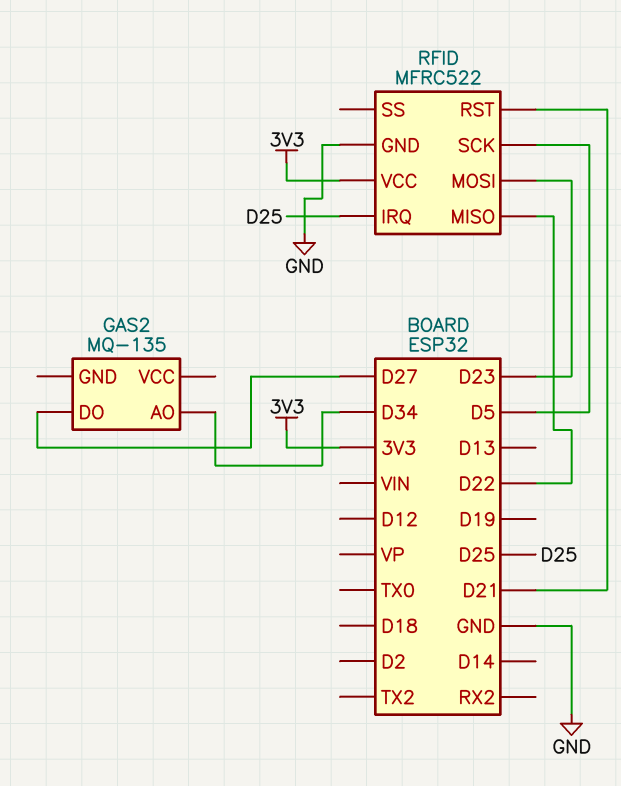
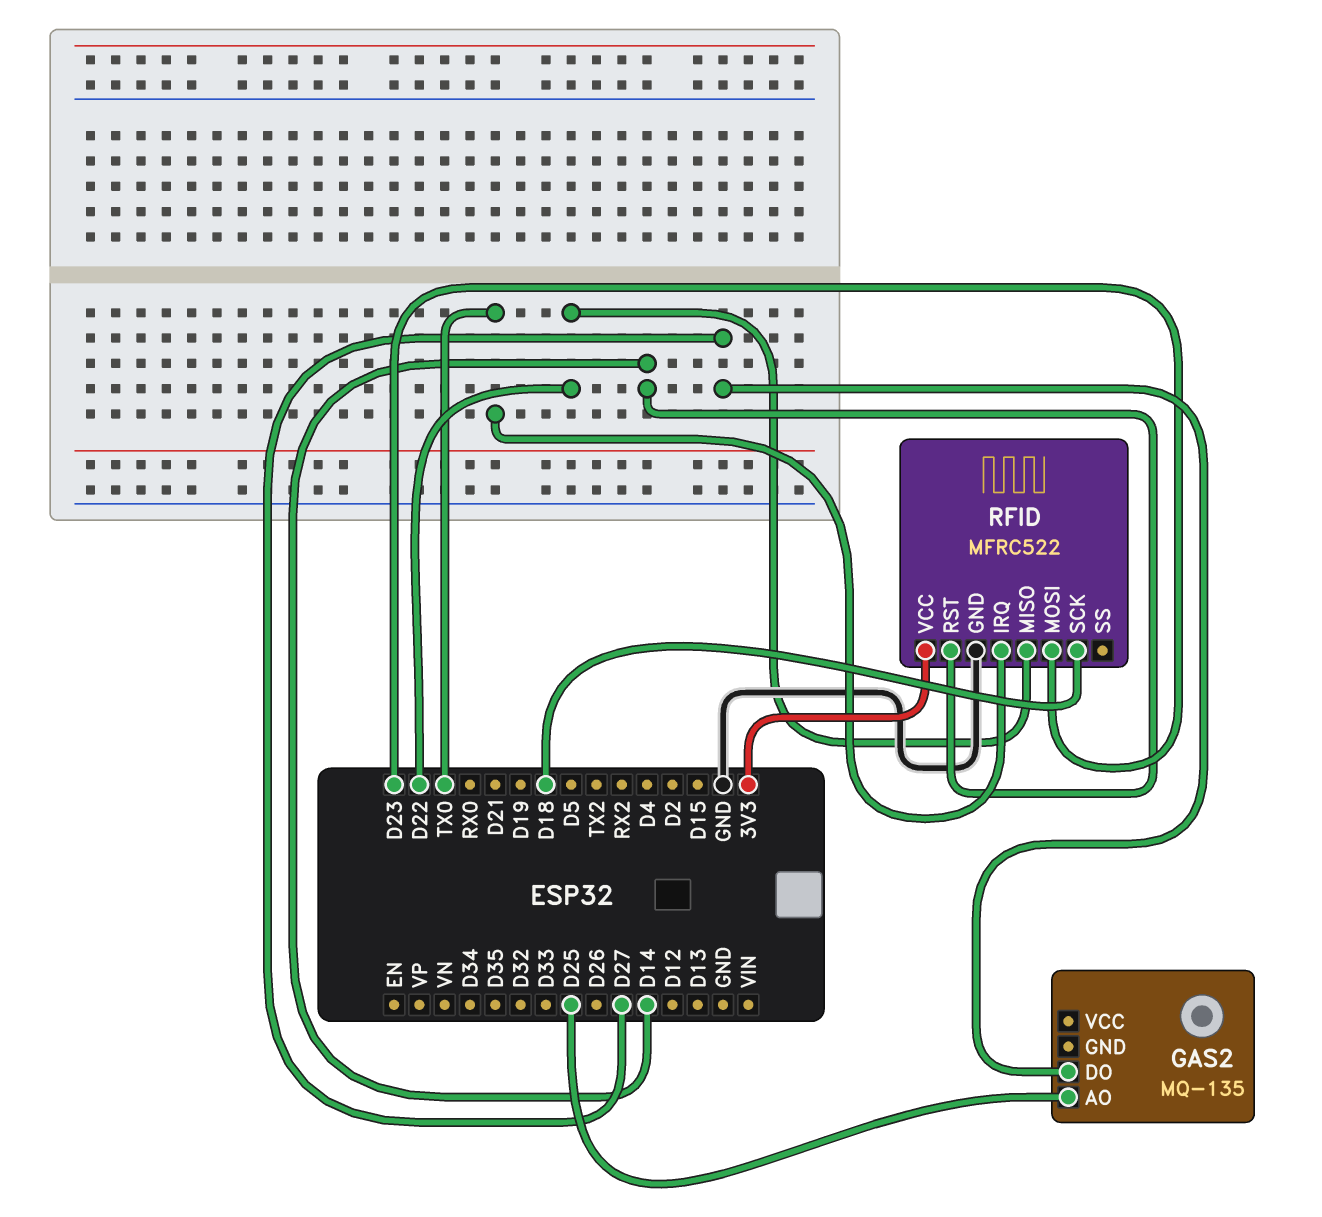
GAS2 pin AO: D34 -> D25
RFID pin IRQ: D25 -> TX0
RFID pin RST: D21 -> D14
RFID pin SCK: D5 -> D18

